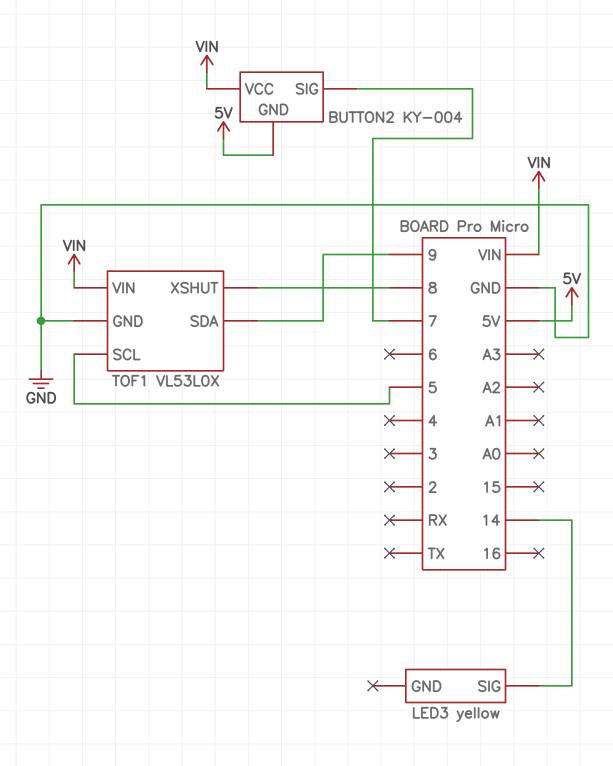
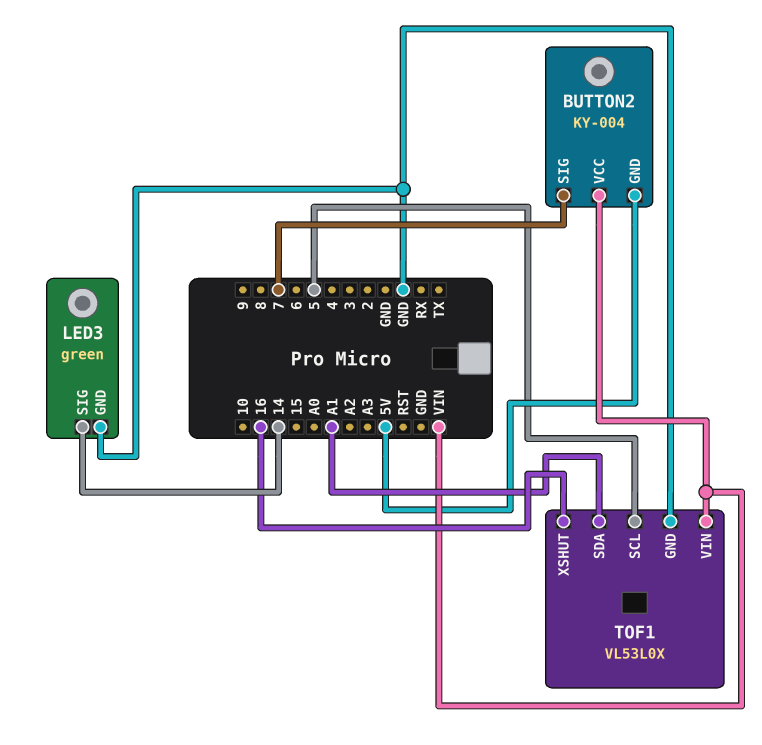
LED3: yellow -> green
LED3 pin GND: none -> GND
TOF1 pin SDA: 9 -> A1
TOF1 pin XSHUT: 8 -> 16

